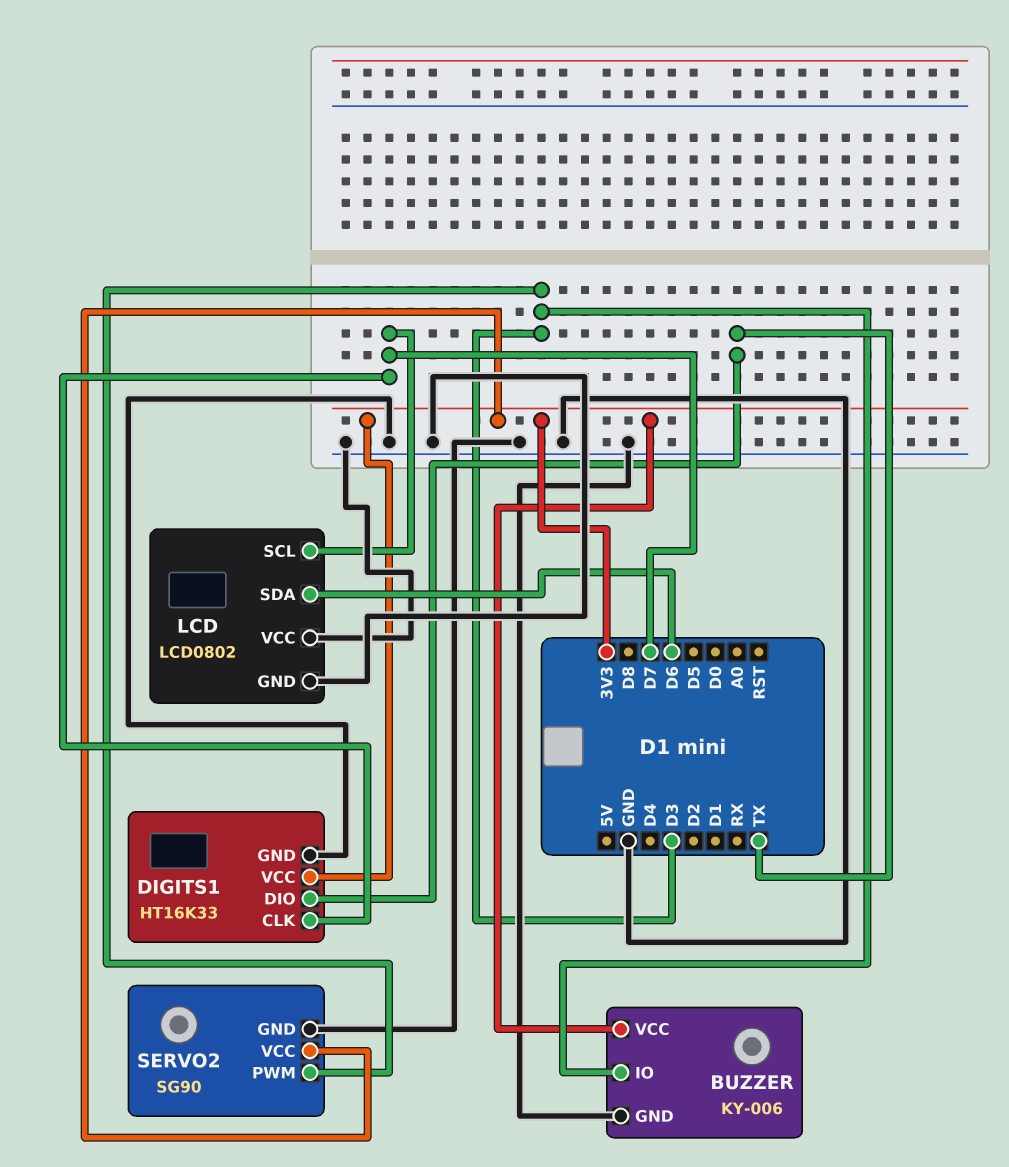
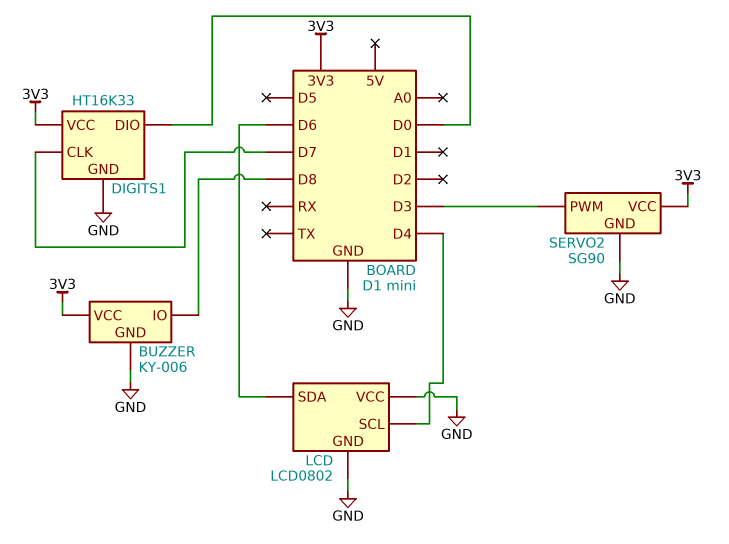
BUZZER pin IO: D3 -> D8
DIGITS1 pin DIO: TX -> D0
LCD pin SCL: D7 -> D4

